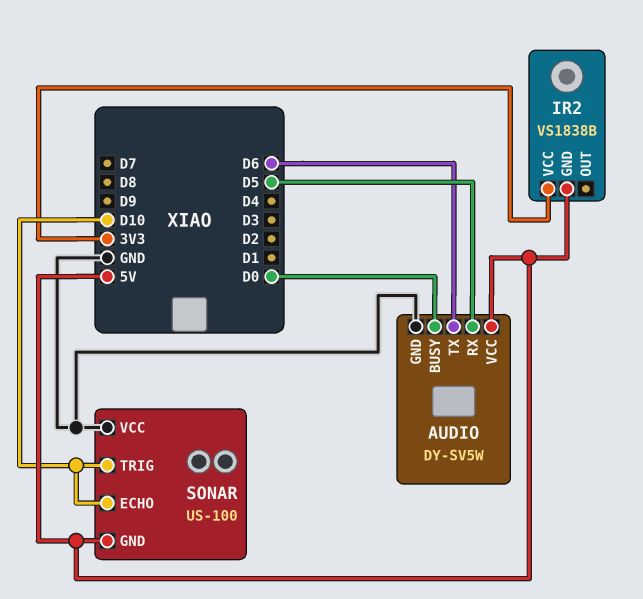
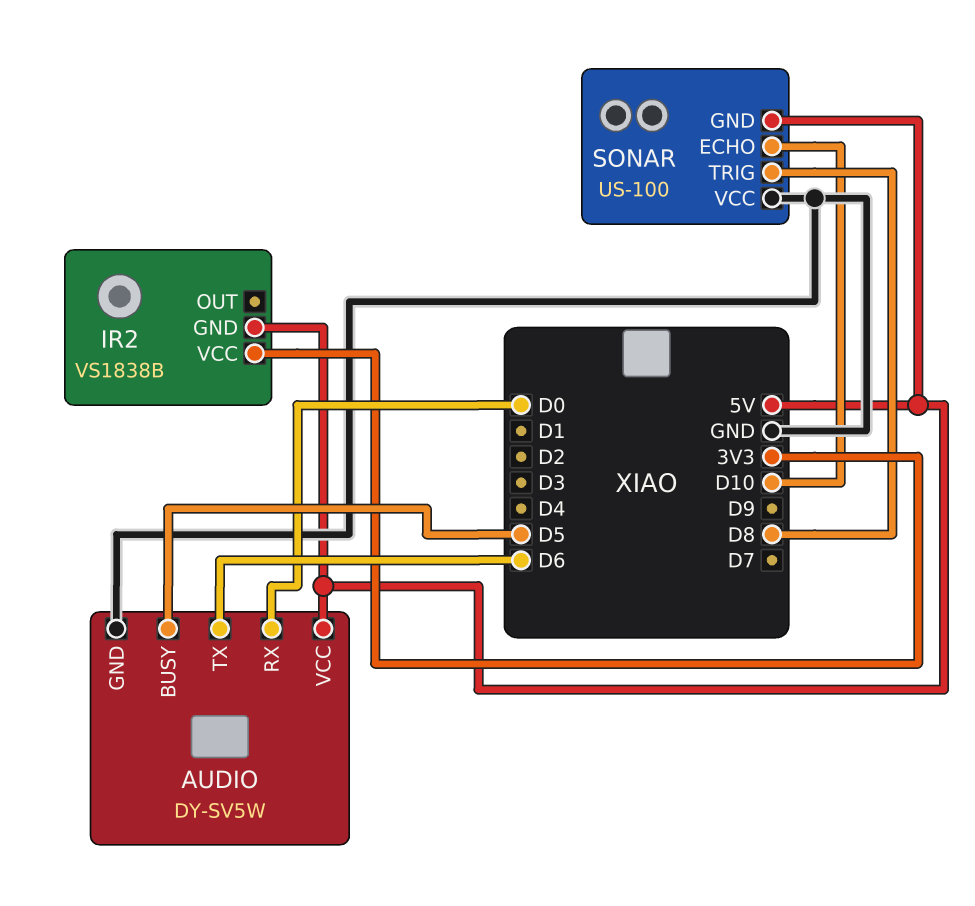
AUDIO pin BUSY: D0 -> D5
AUDIO pin RX: D5 -> D0
SONAR pin TRIG: D10 -> D8

